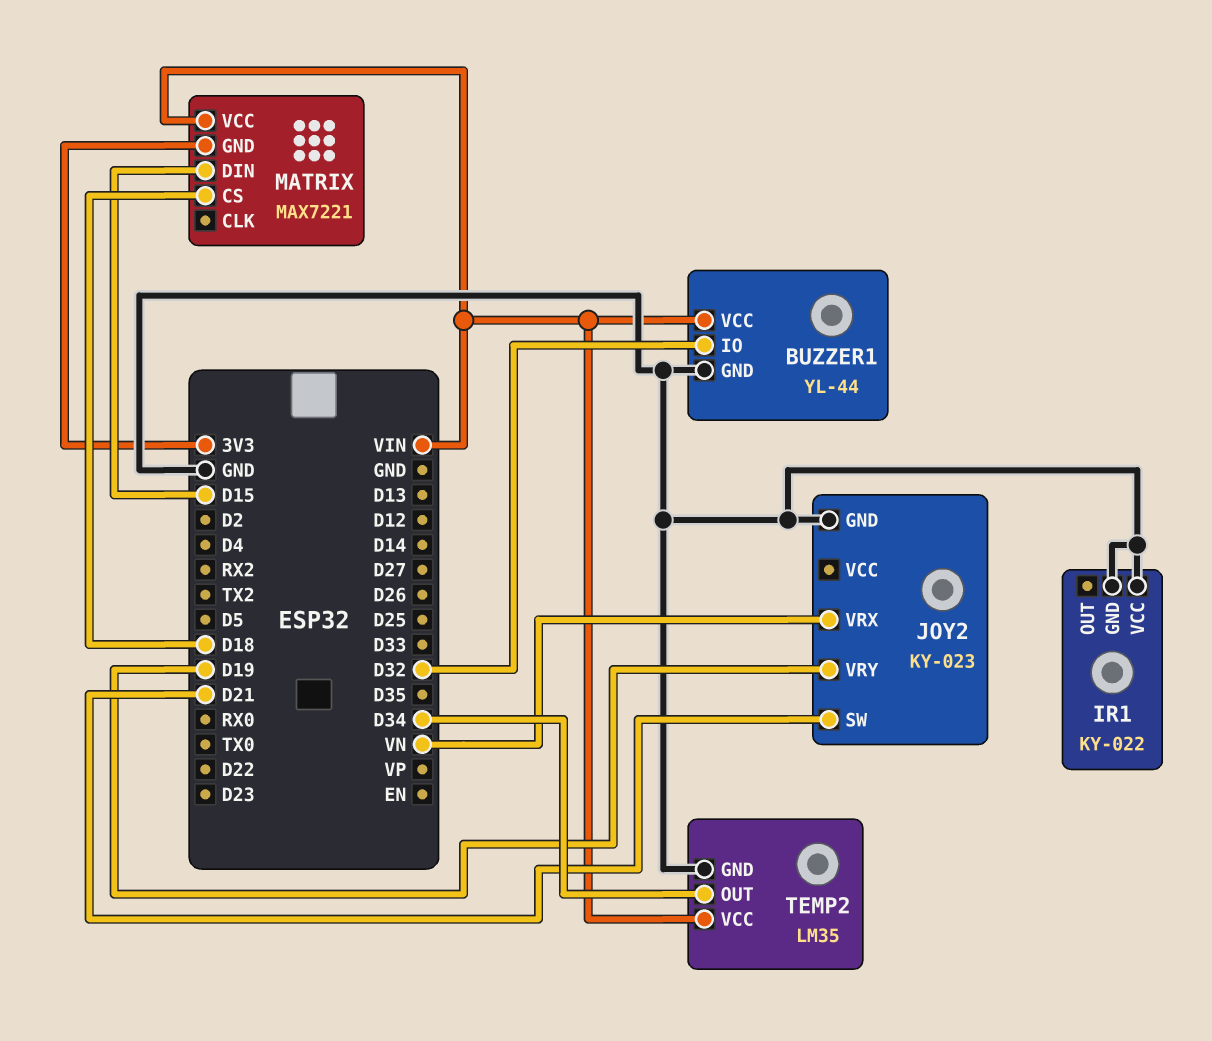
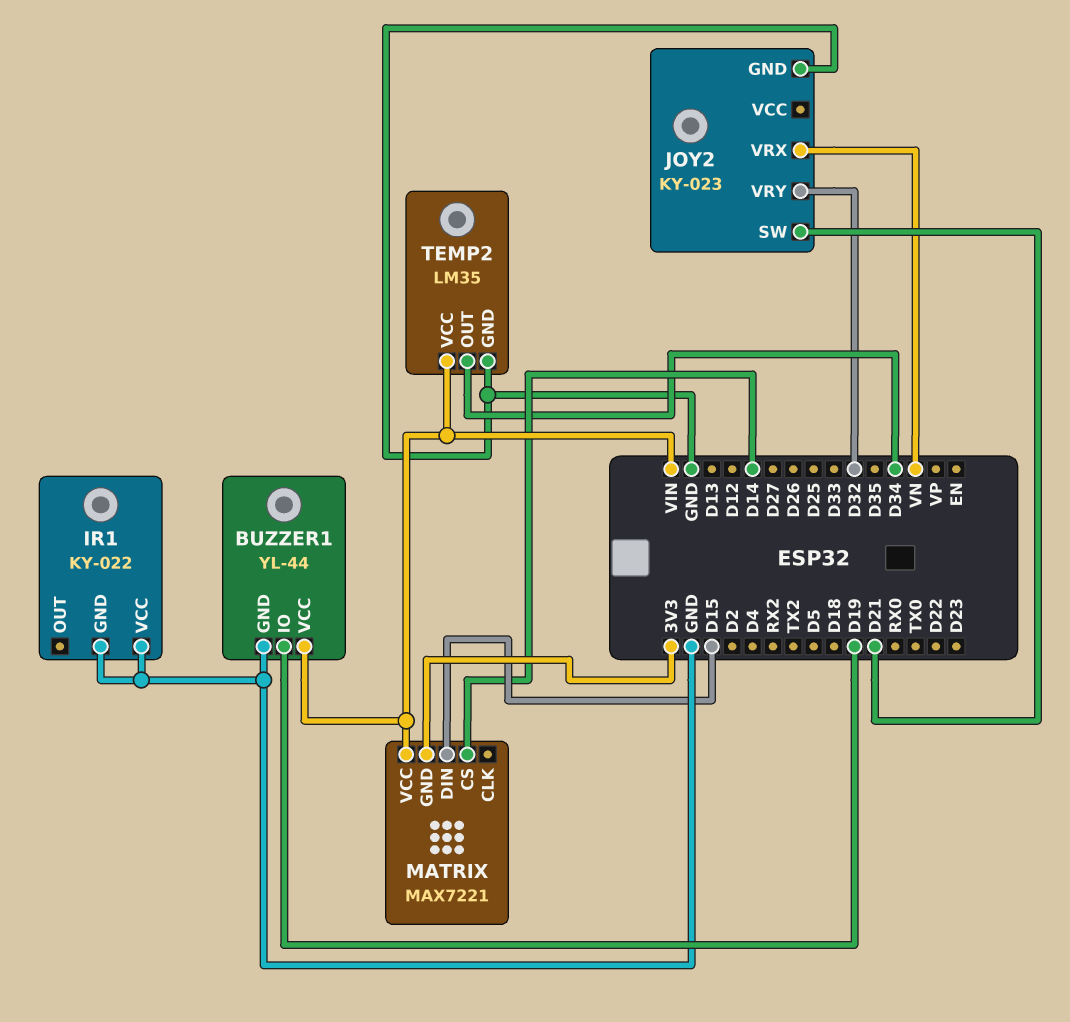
BUZZER1 pin IO: D32 -> D19
JOY2 pin VRY: D19 -> D32
MATRIX pin CS: D18 -> D14

